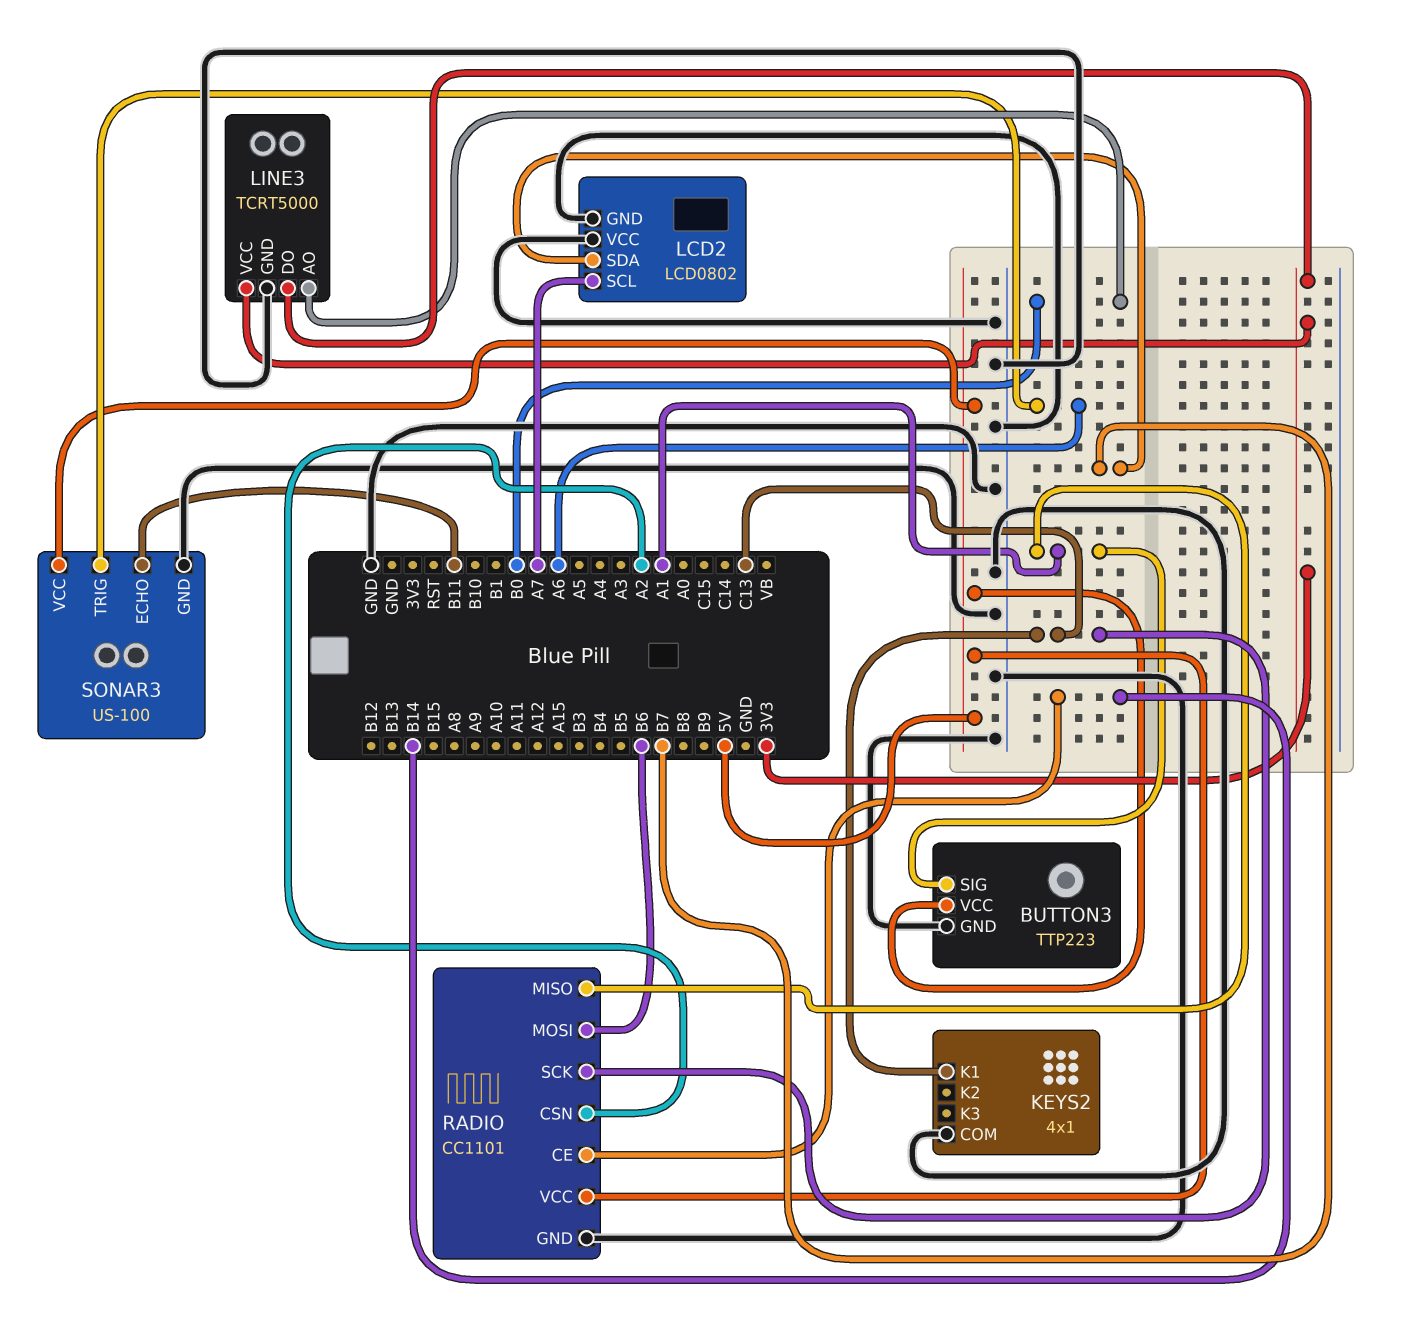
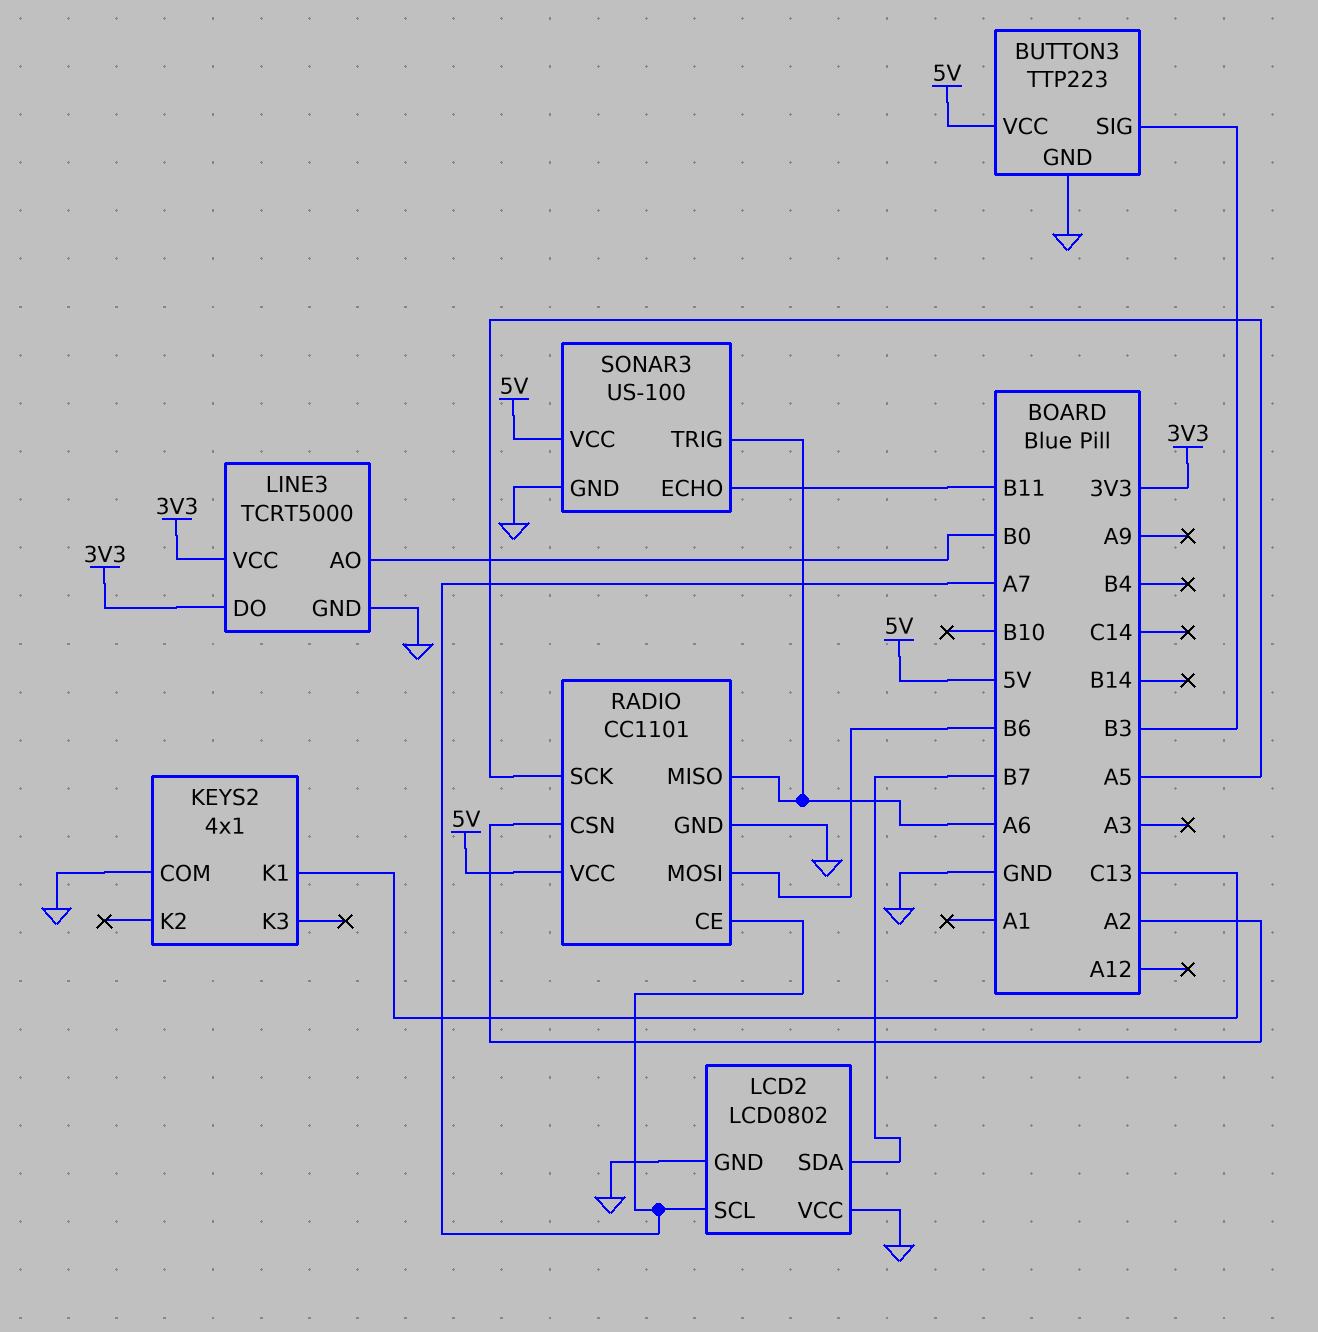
BUTTON3 pin SIG: A1 -> B3
RADIO pin CE: B14 -> A7
RADIO pin MISO: A1 -> A6
RADIO pin SCK: C13 -> A5

